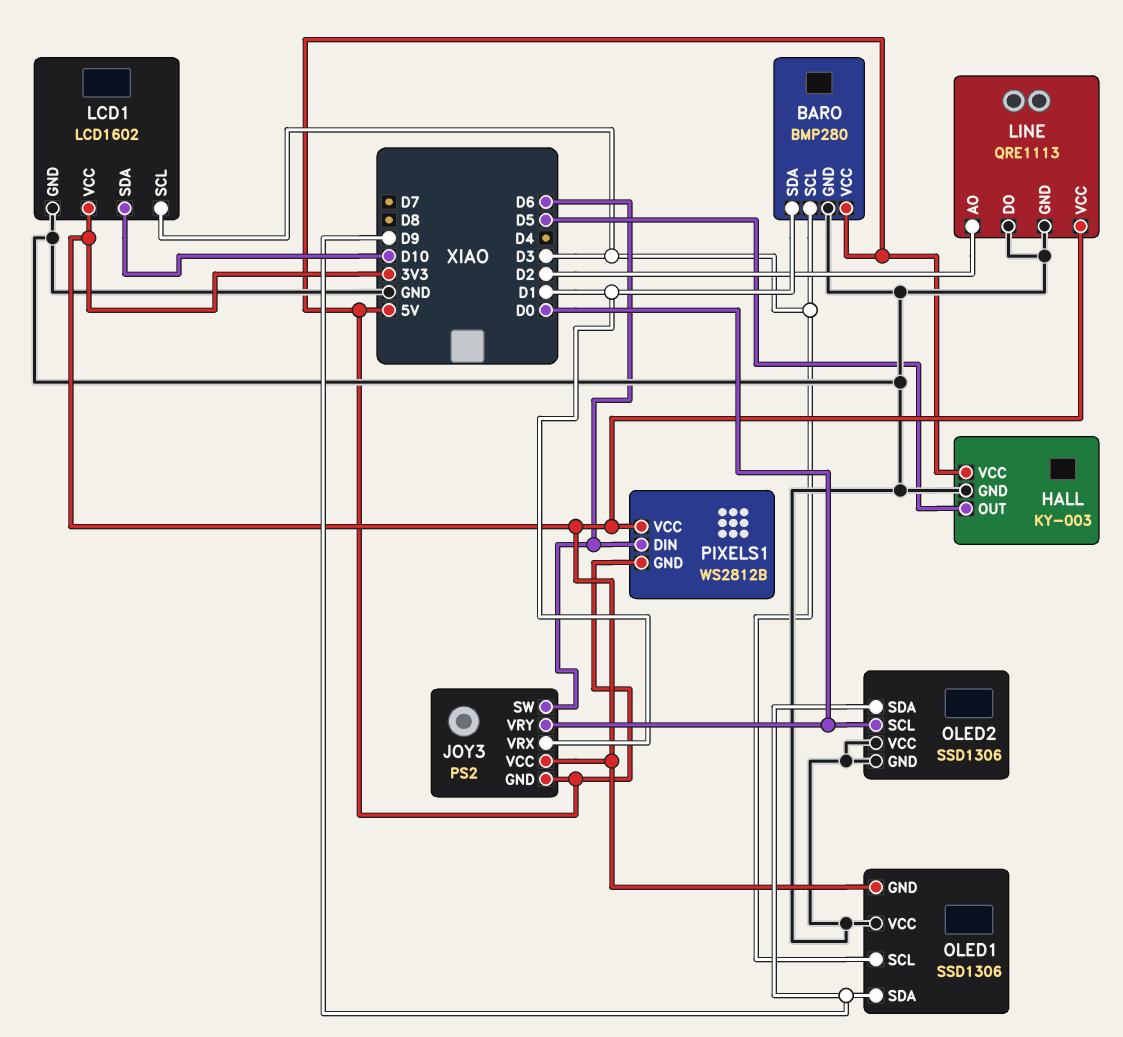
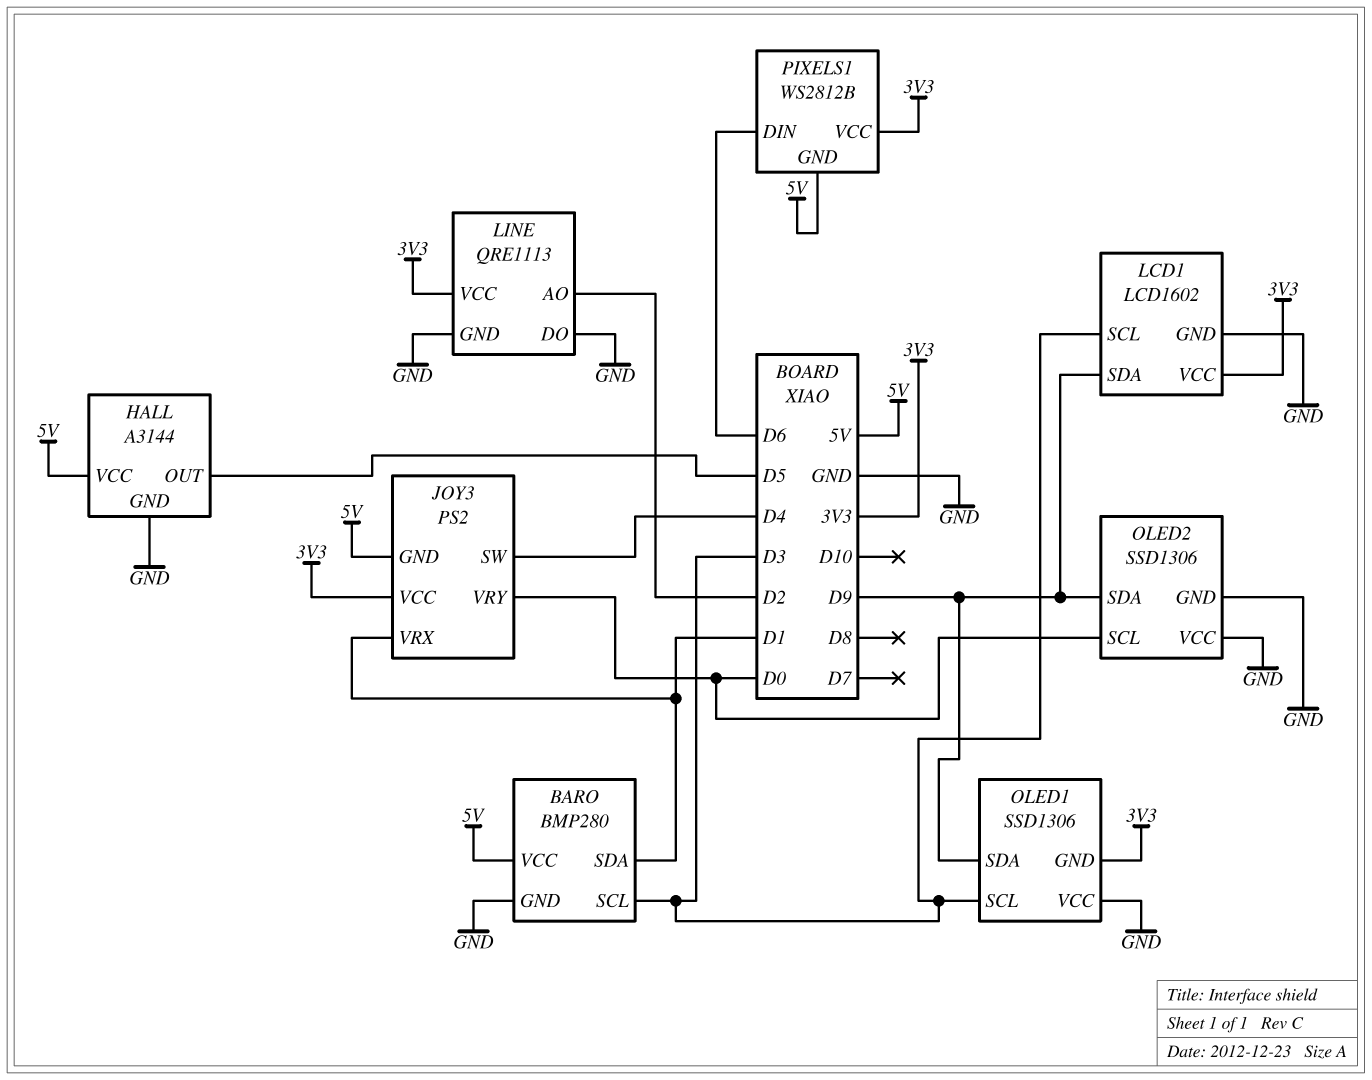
HALL: KY-003 -> A3144
JOY3 pin SW: D6 -> D4
LCD1 pin SDA: D10 -> D9

